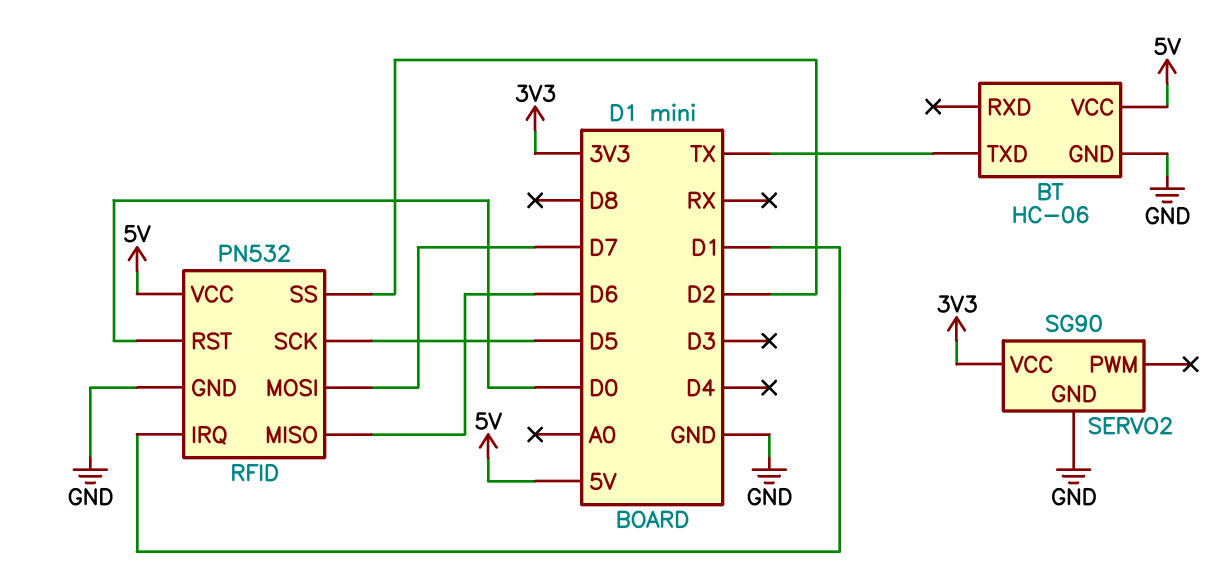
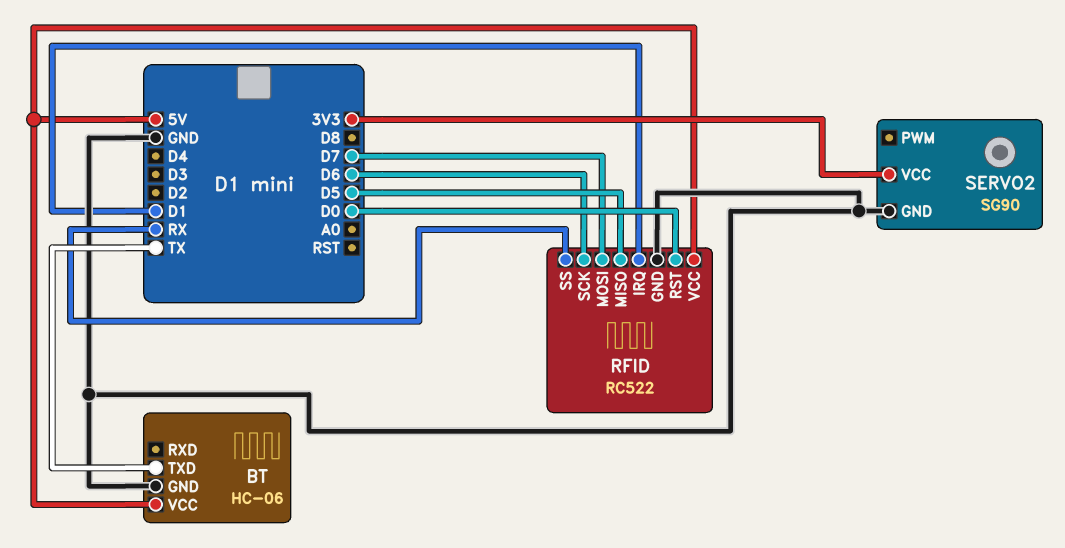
RFID: PN532 -> RC522
RFID pin MISO: D6 -> D5
RFID pin SCK: D5 -> D6
RFID pin SS: D2 -> RX

